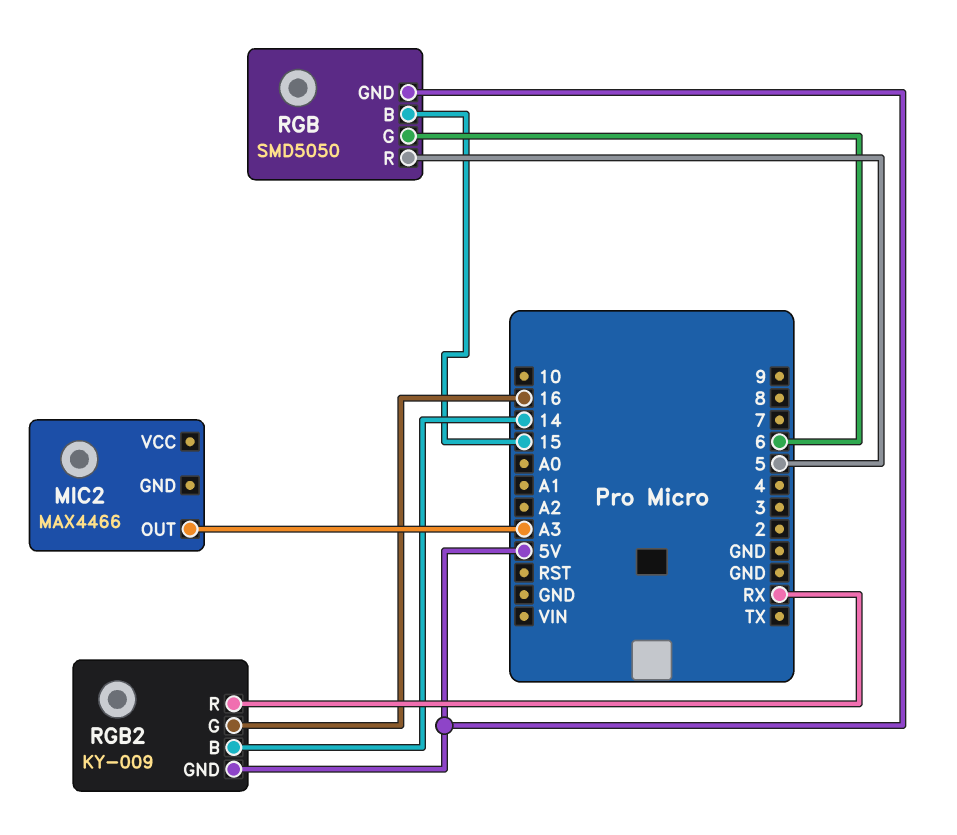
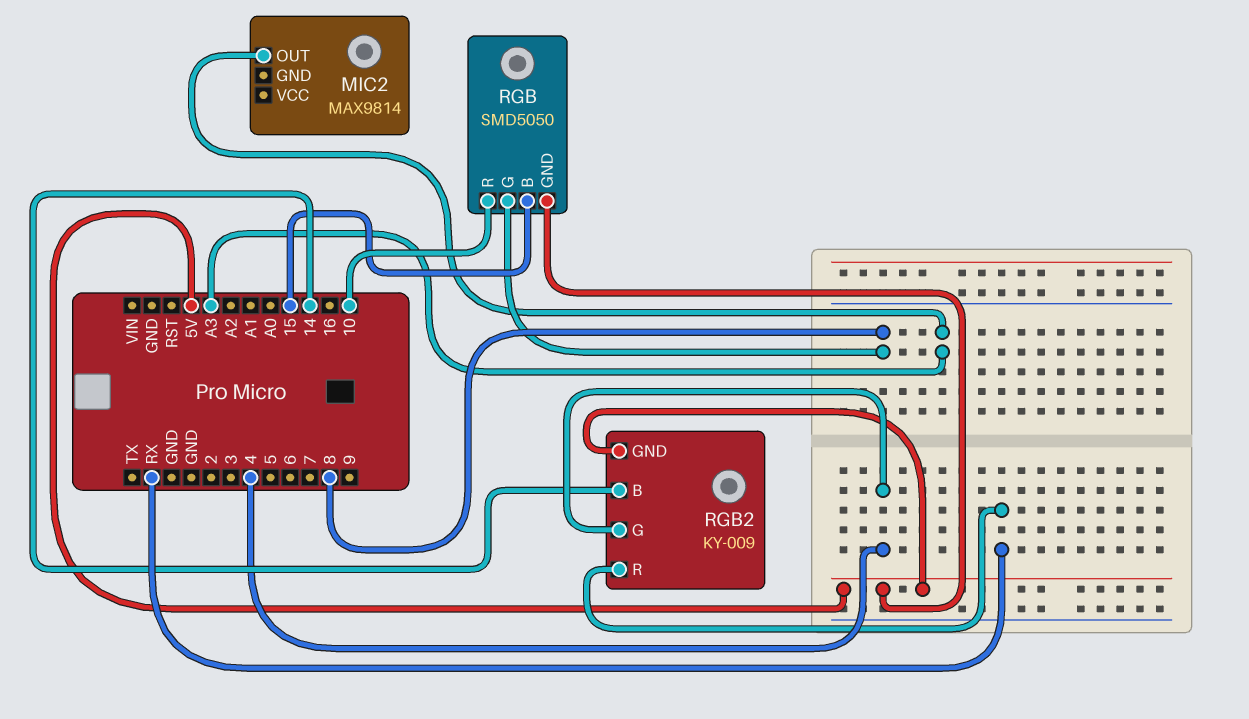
MIC2: MAX4466 -> MAX9814
RGB pin G: 6 -> 8
RGB pin R: 5 -> 10
RGB2 pin G: 16 -> 4

